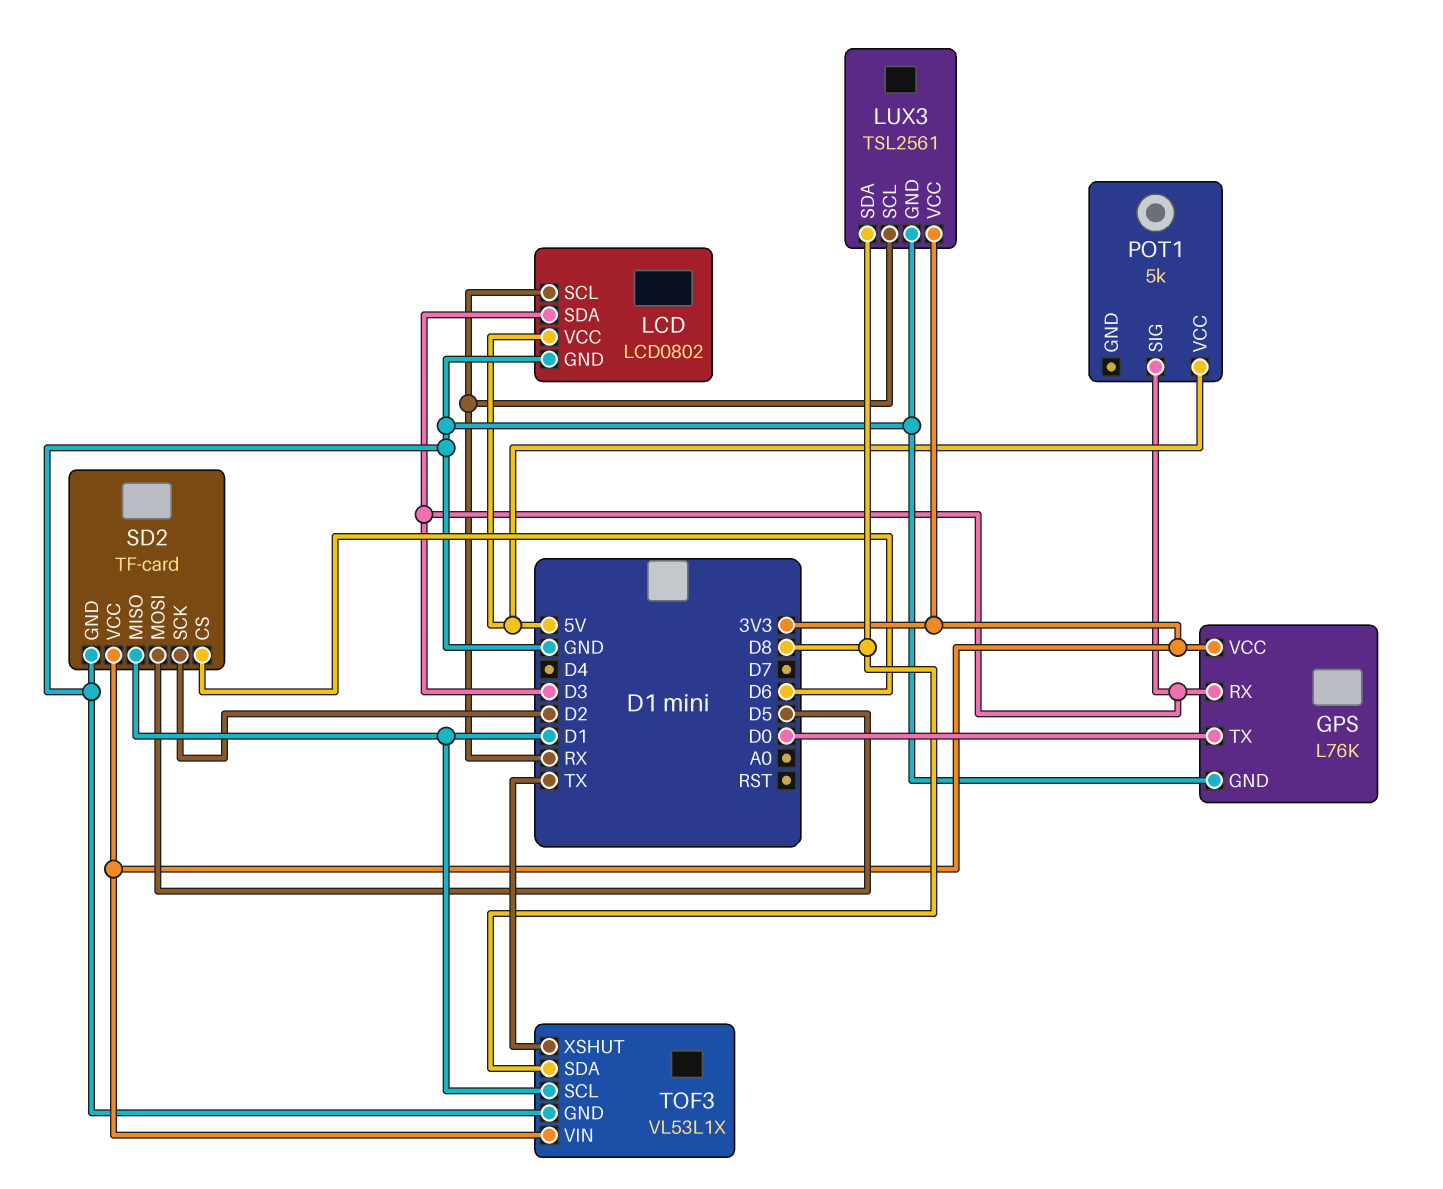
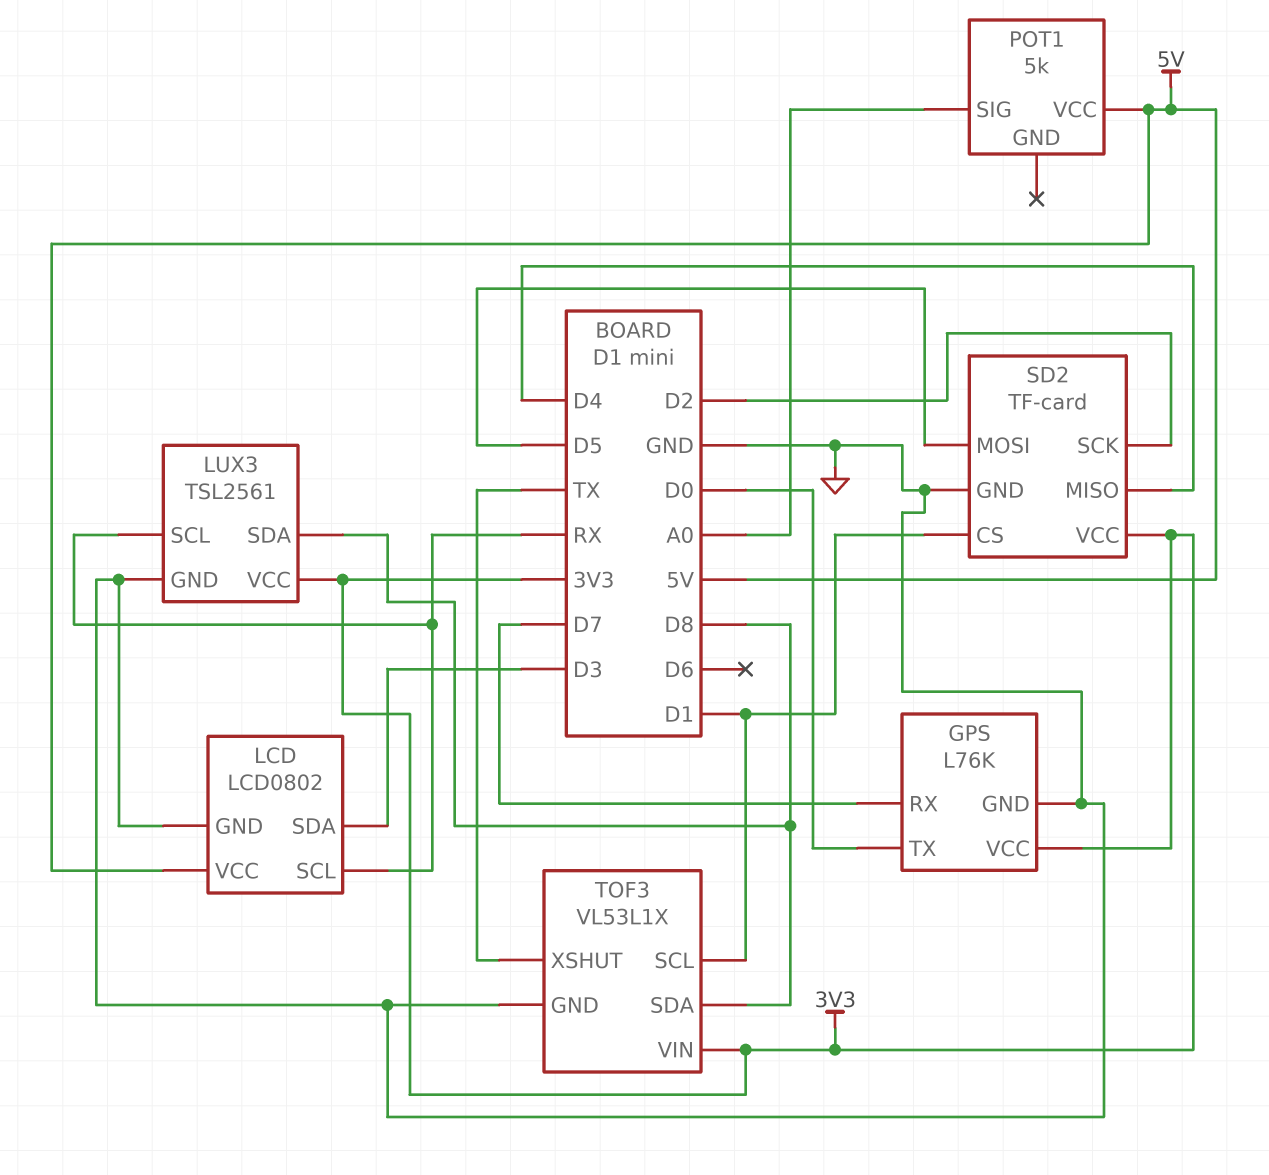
GPS pin RX: D3 -> D7
POT1 pin SIG: D3 -> A0
SD2 pin CS: D6 -> D1
SD2 pin MISO: D1 -> D4

